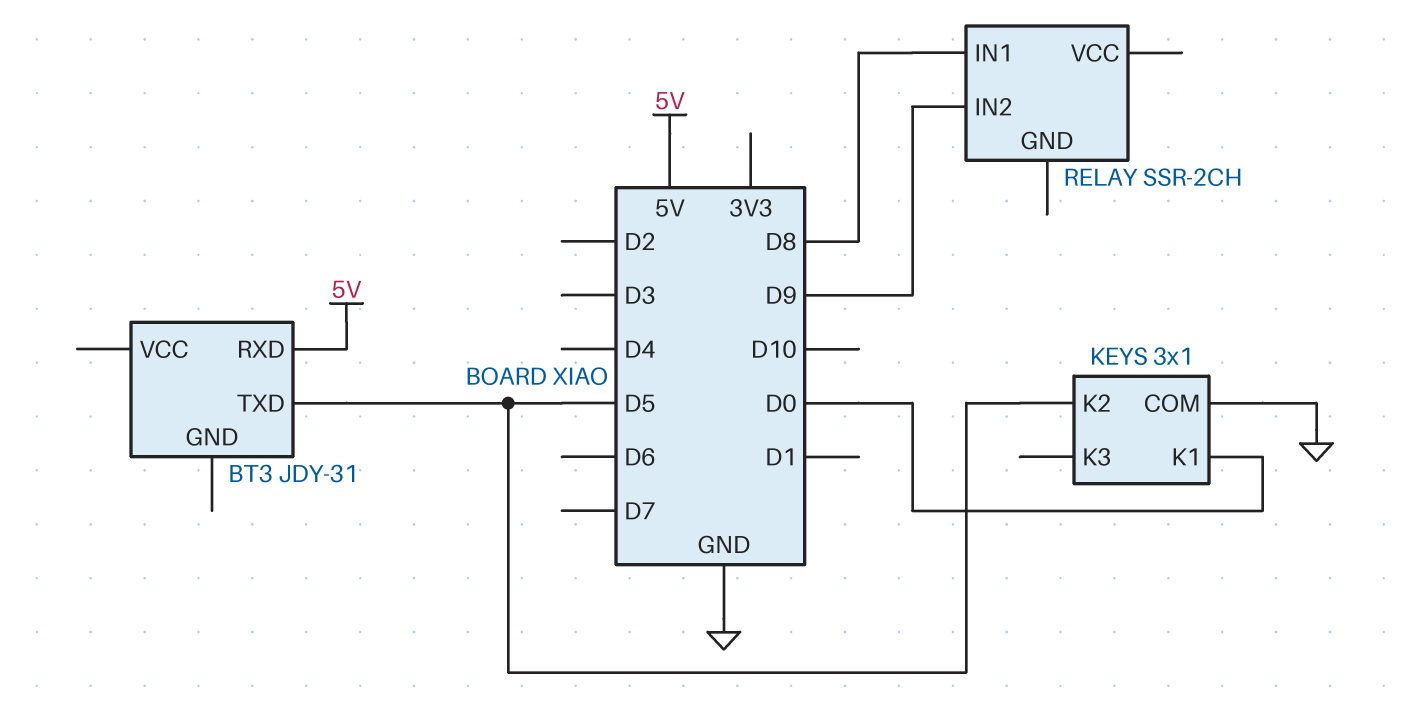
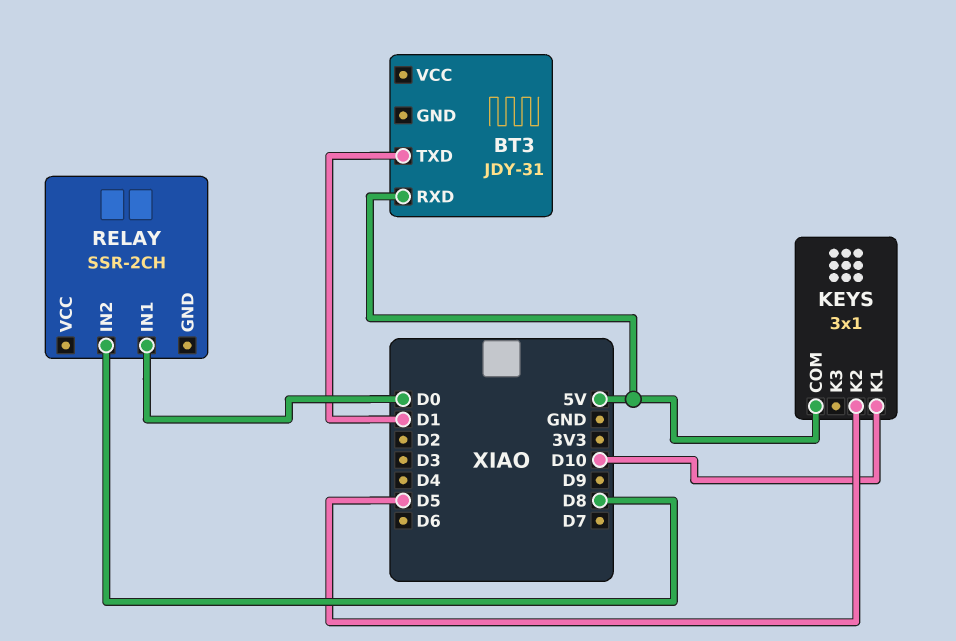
BT3 pin TXD: D5 -> D1
KEYS pin COM: GND -> 5V
KEYS pin K1: D0 -> D10
RELAY pin IN1: D8 -> D0
RELAY pin IN2: D9 -> D8

